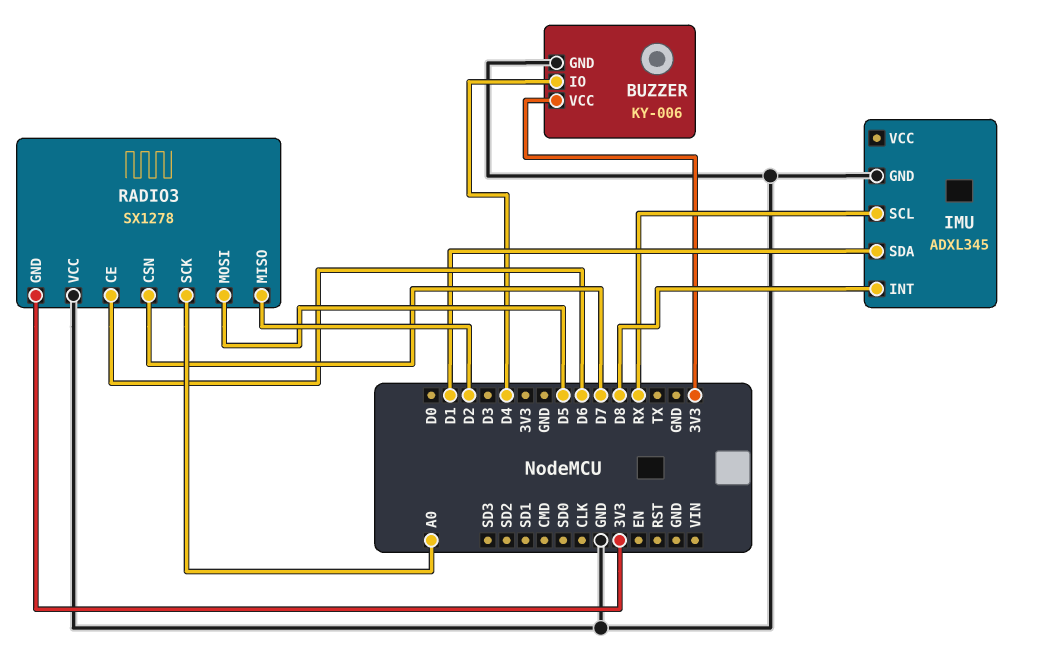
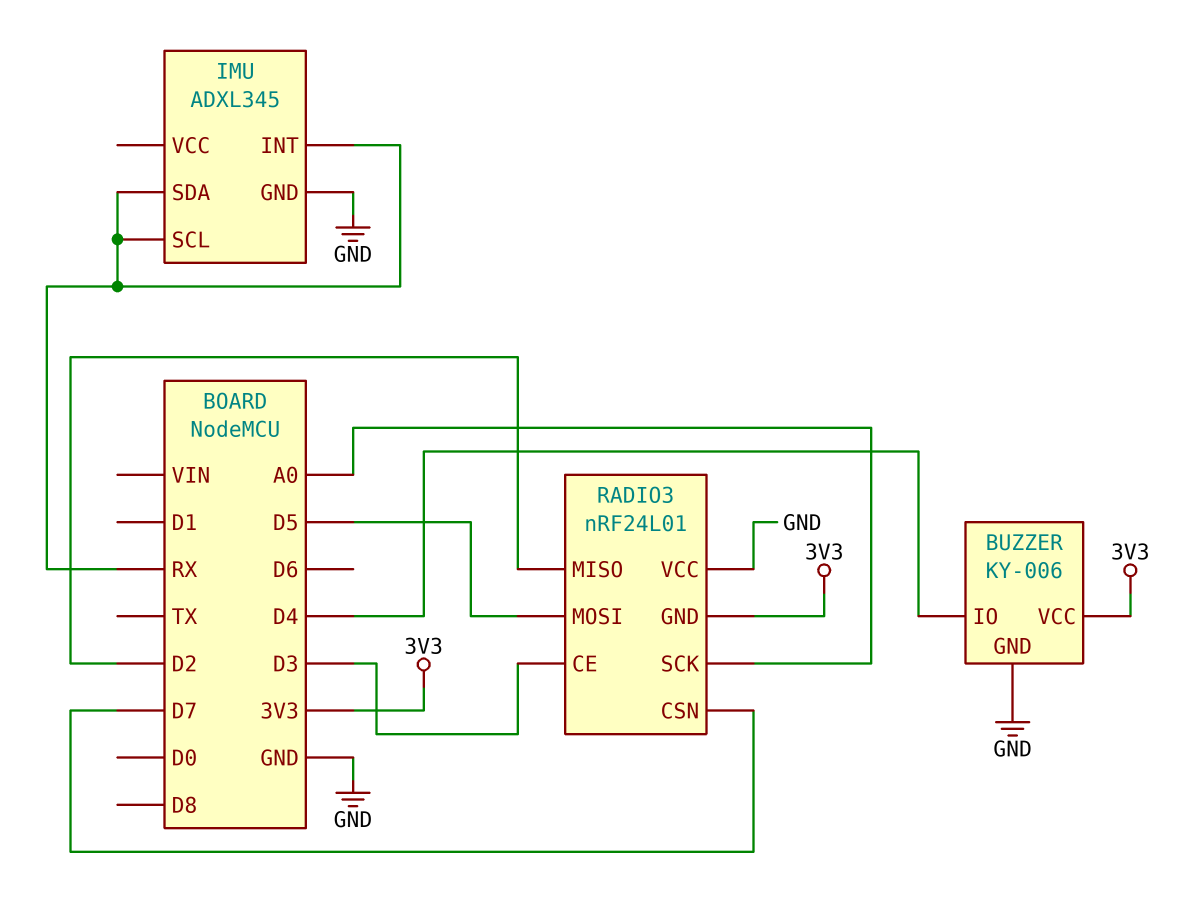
IMU pin INT: D8 -> RX
IMU pin SDA: D1 -> RX
RADIO3: SX1278 -> nRF24L01
RADIO3 pin CE: D6 -> D3

